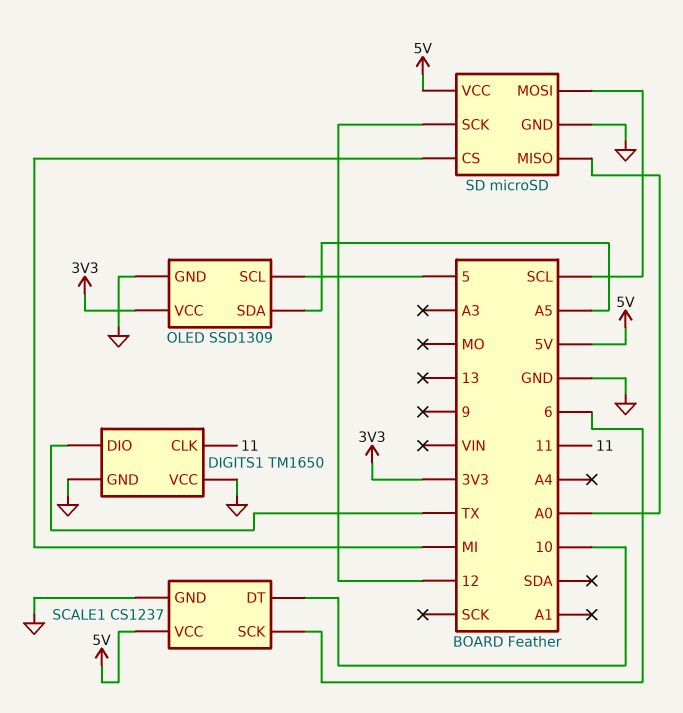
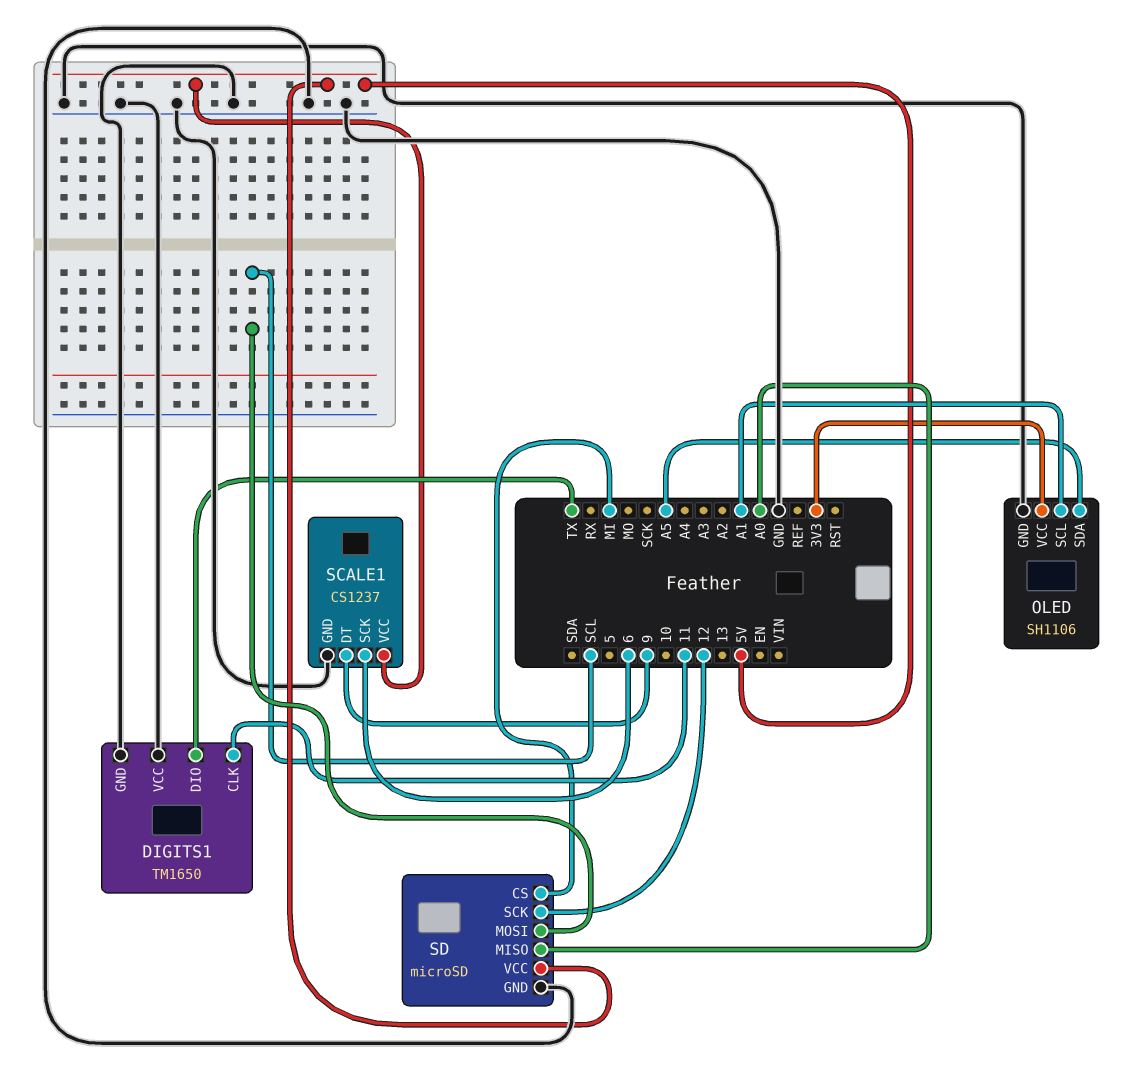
OLED: SSD1309 -> SH1106
OLED pin SCL: 5 -> A1
SCALE1 pin DT: 10 -> 9

